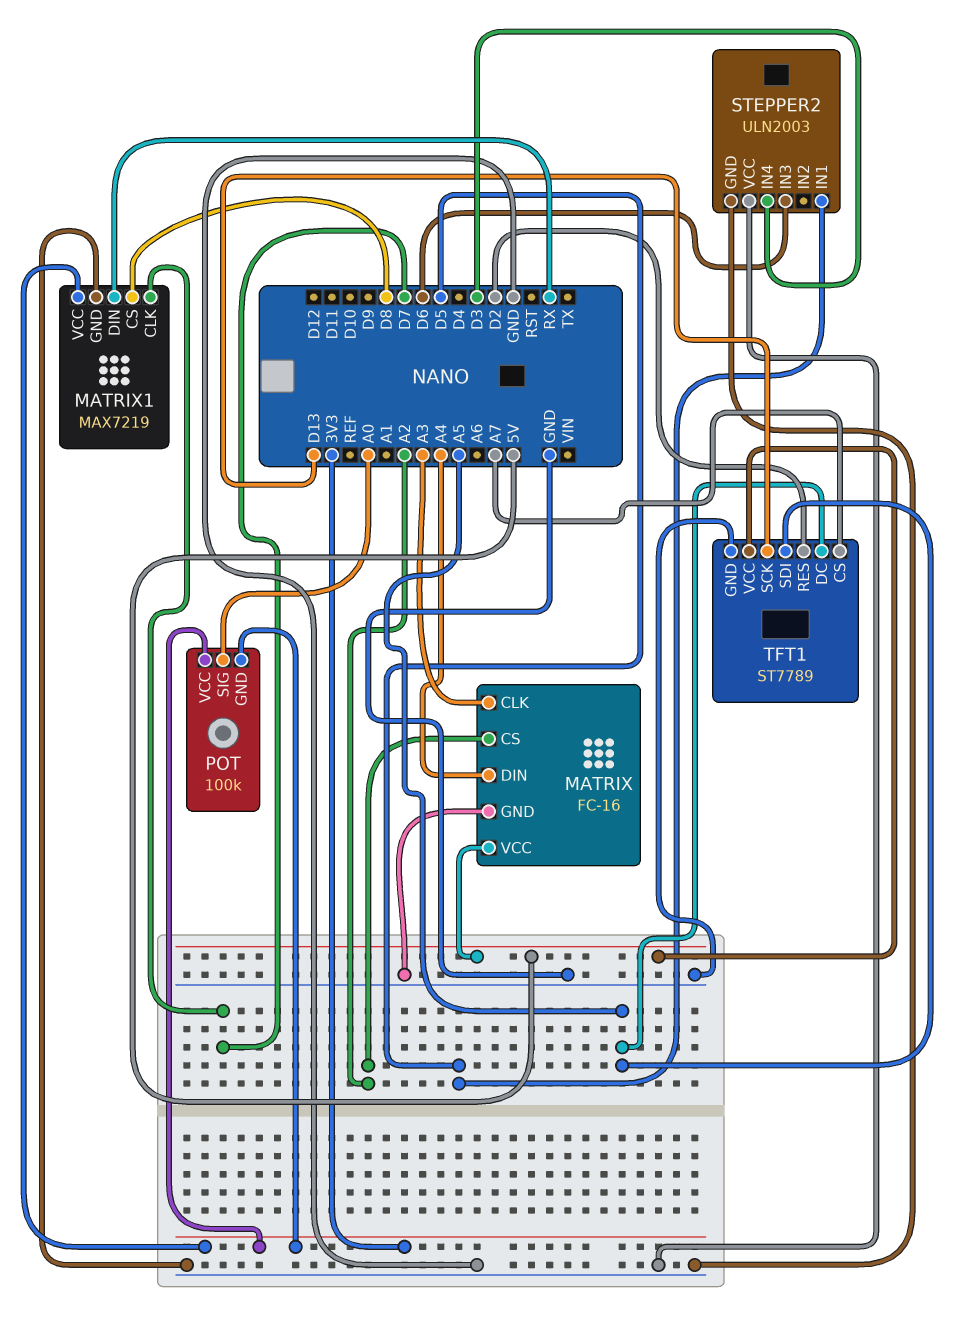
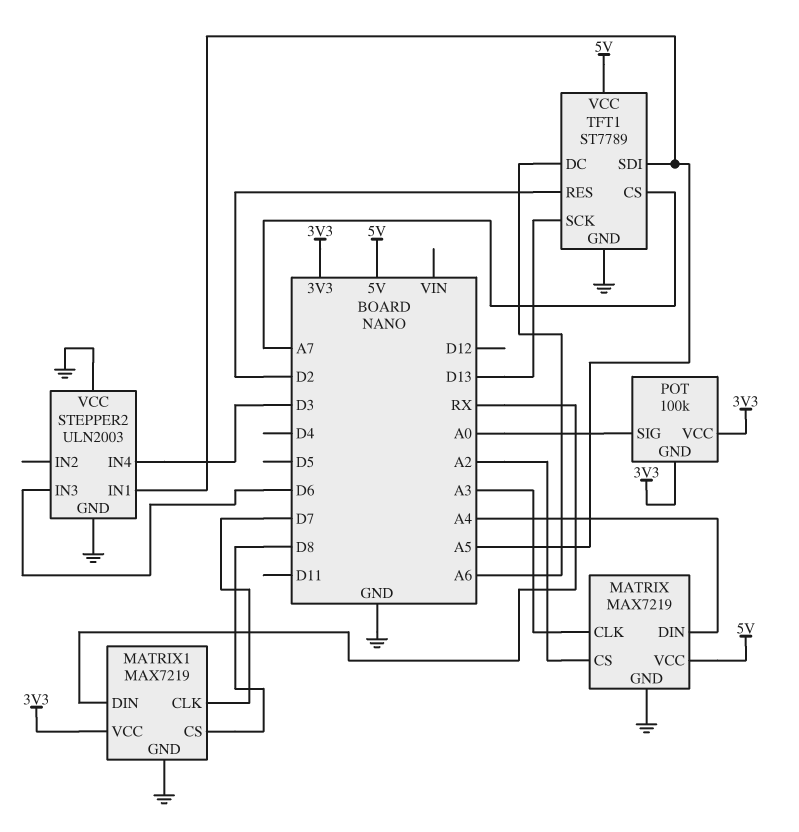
MATRIX: FC-16 -> MAX7219
STEPPER2 pin IN1: D5 -> A5
TFT1 pin DC: A5 -> A6

